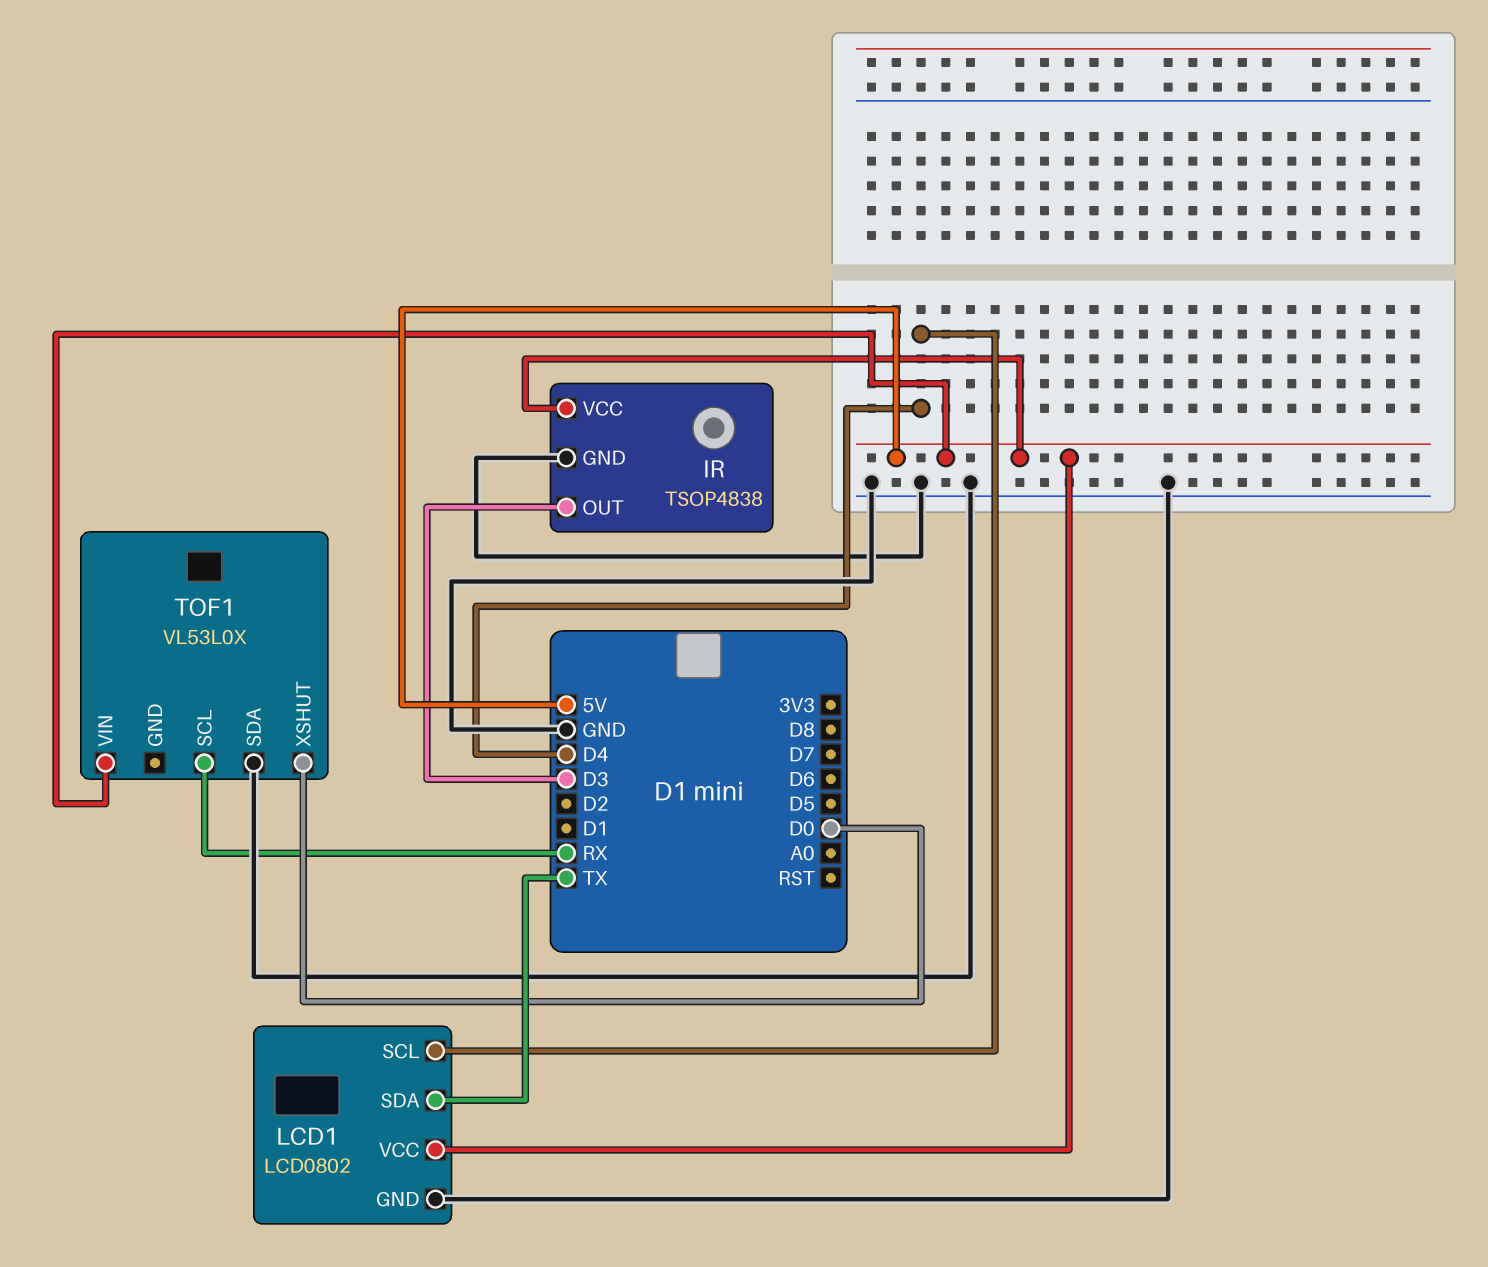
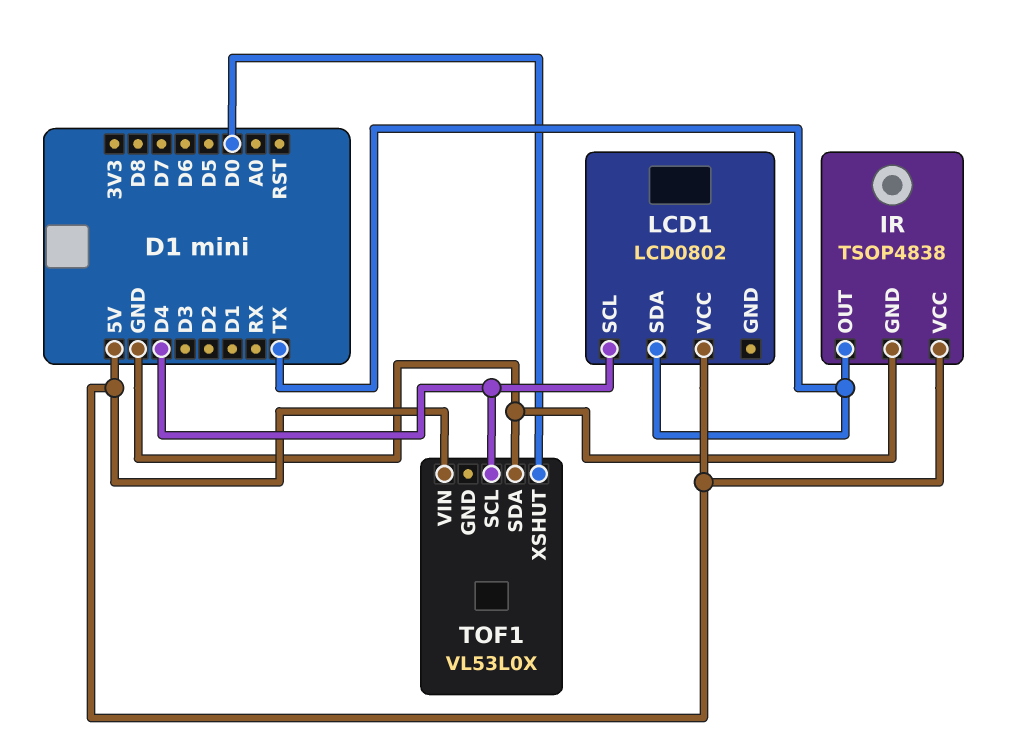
IR pin OUT: D3 -> TX
LCD1 pin GND: GND -> none
TOF1 pin SCL: RX -> D4

